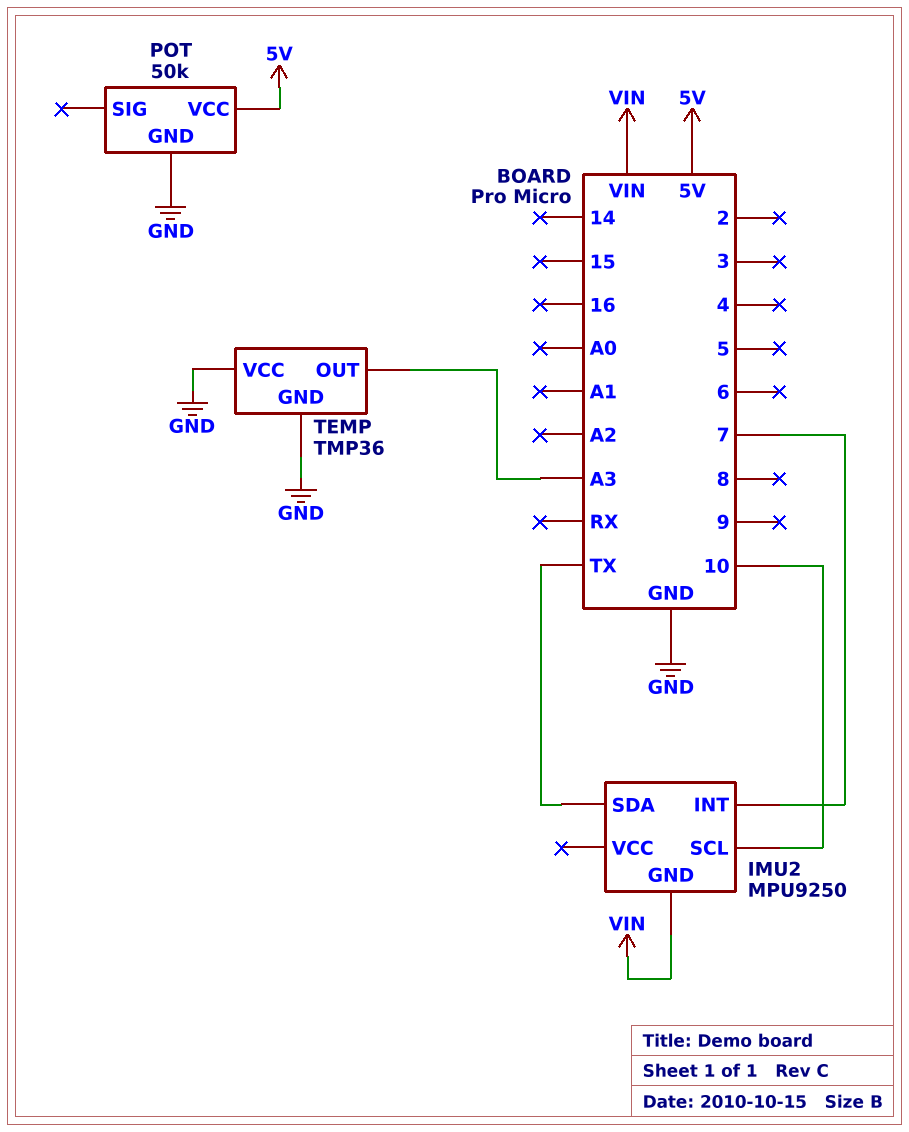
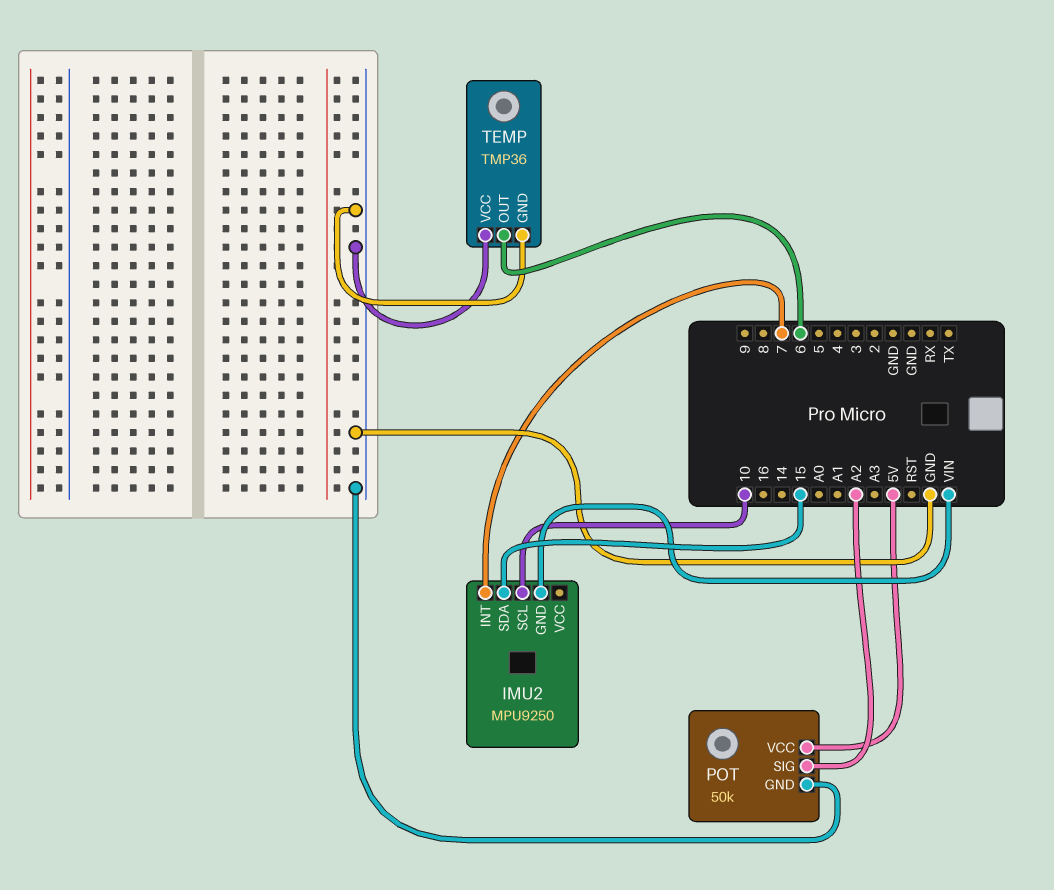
IMU2 pin SDA: TX -> 15
POT pin SIG: none -> A2
TEMP pin OUT: A3 -> 6

